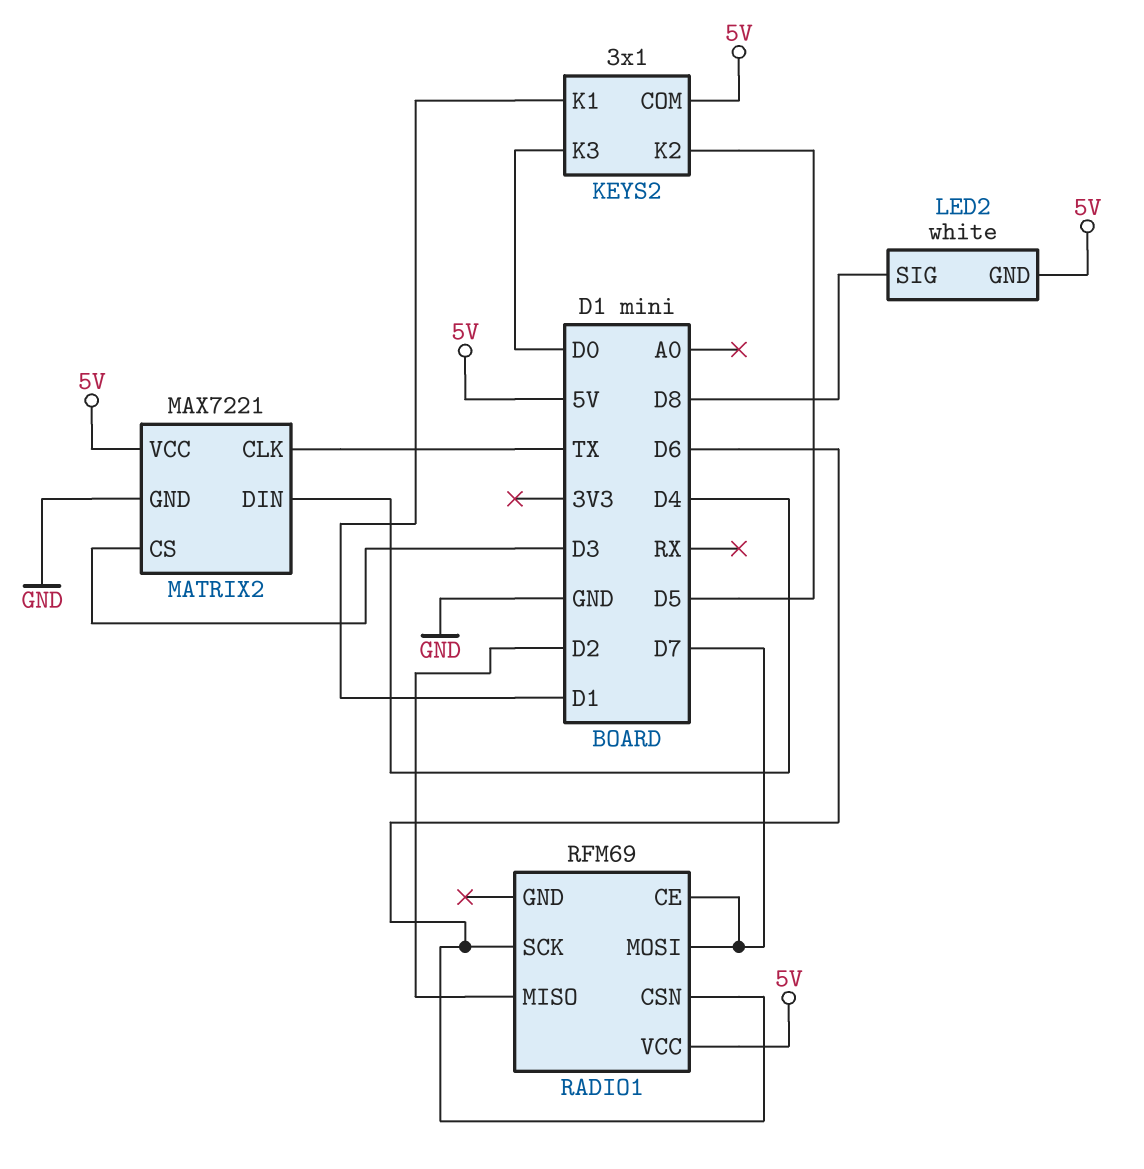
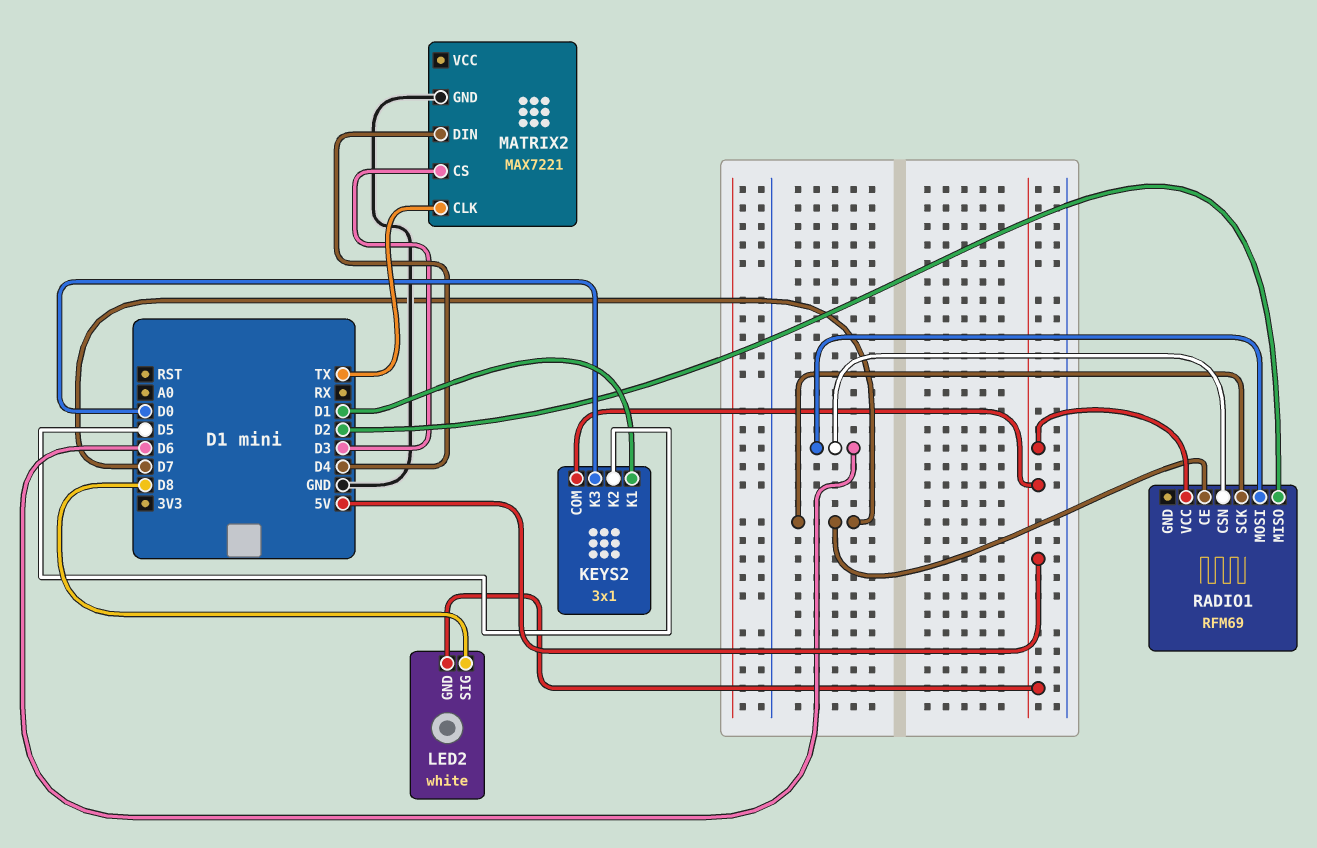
MATRIX2 pin VCC: 5V -> none
RADIO1 pin MOSI: D7 -> D6
RADIO1 pin SCK: D6 -> D7

